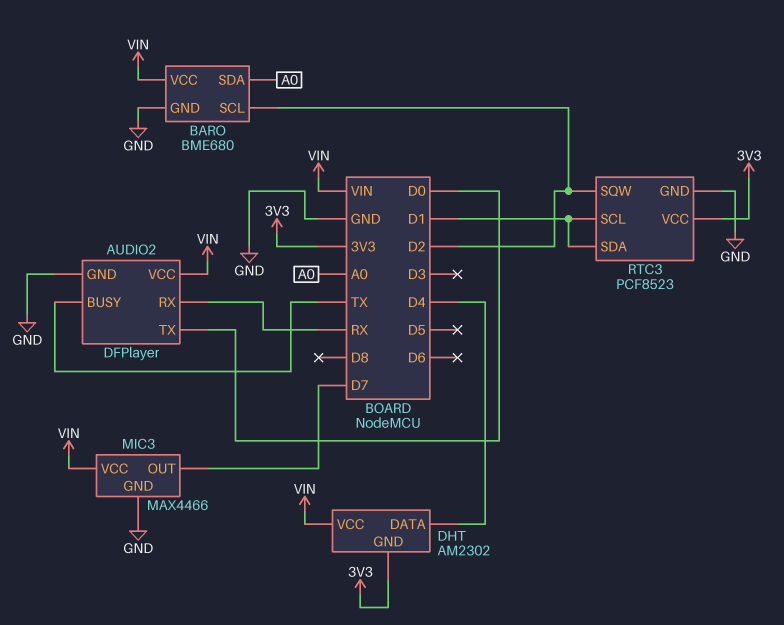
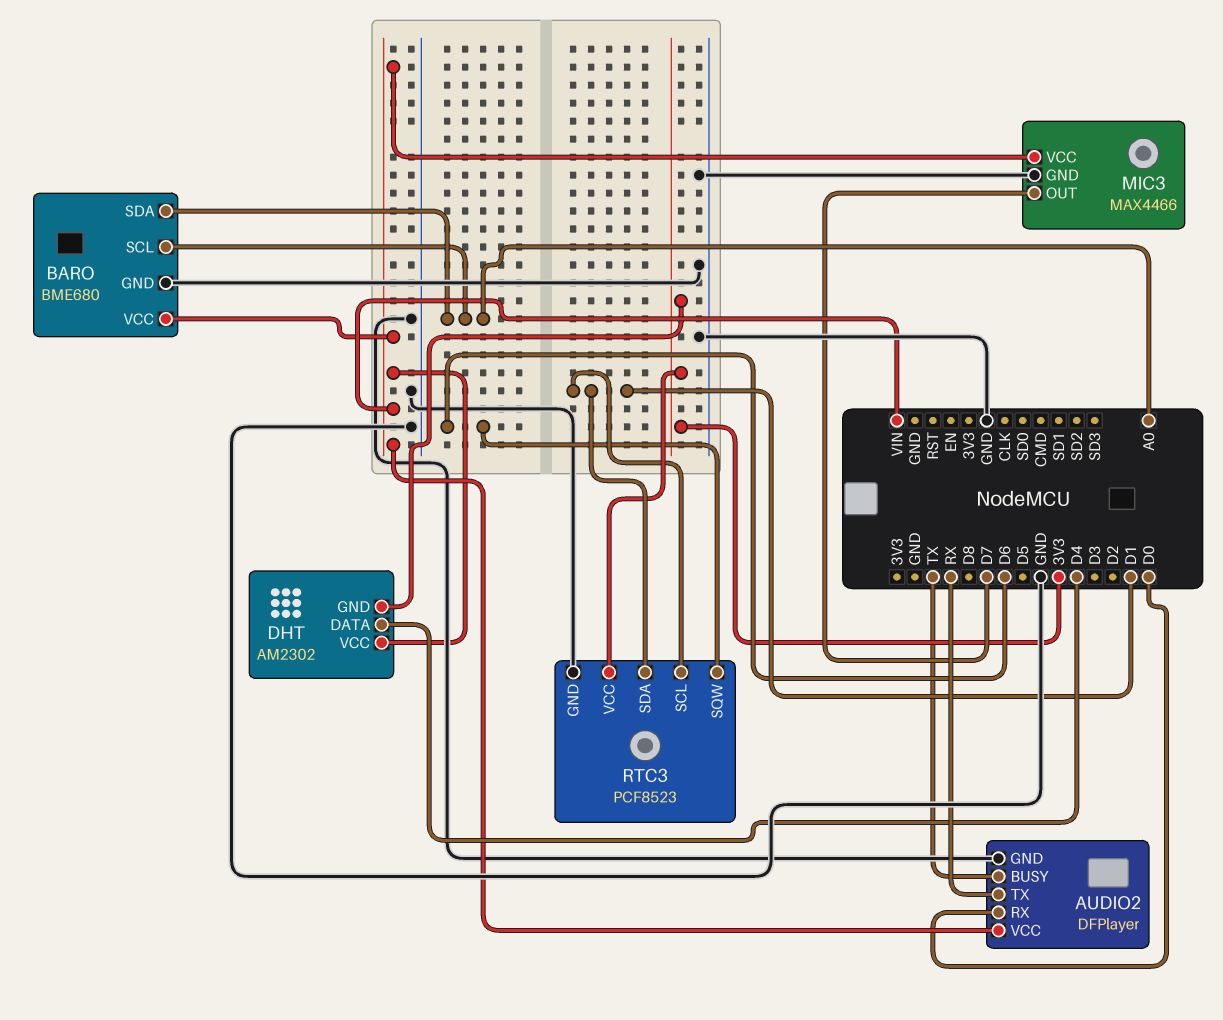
AUDIO2 pin RX: RX -> D0
AUDIO2 pin TX: D0 -> RX
BARO pin SCL: D2 -> A0
RTC3 pin SQW: D2 -> D6

